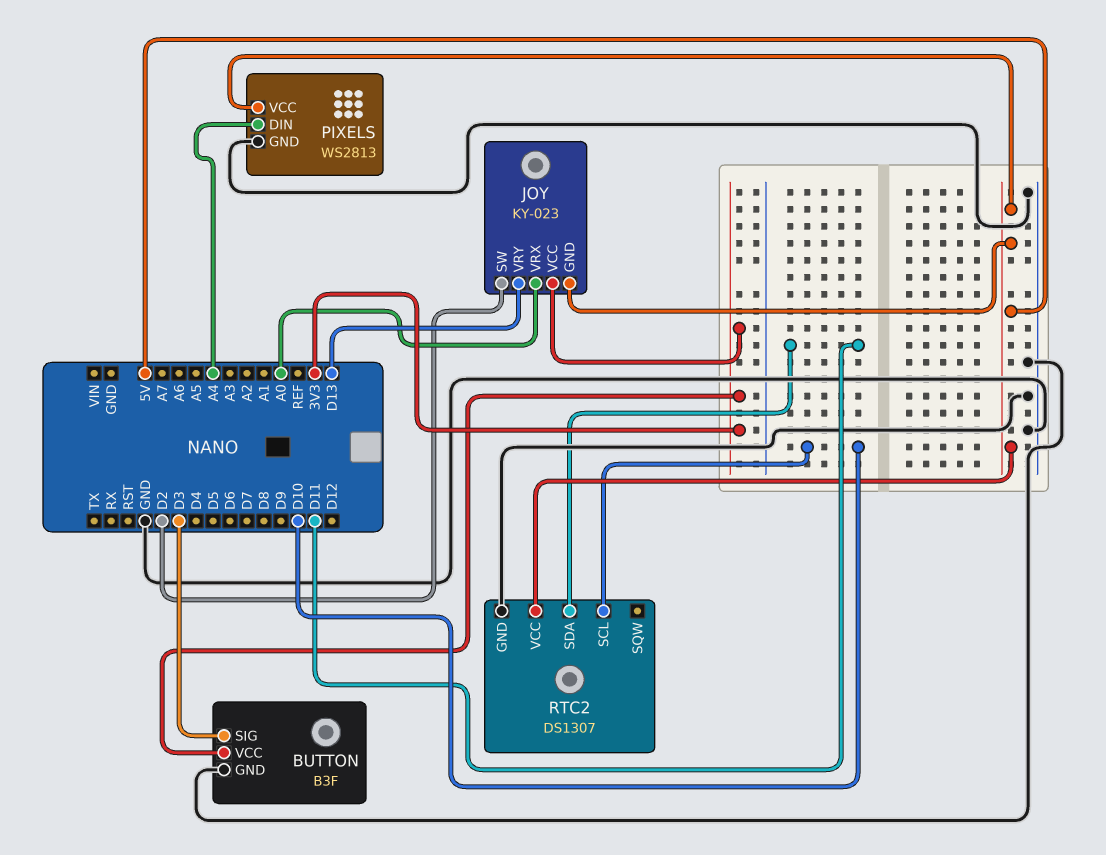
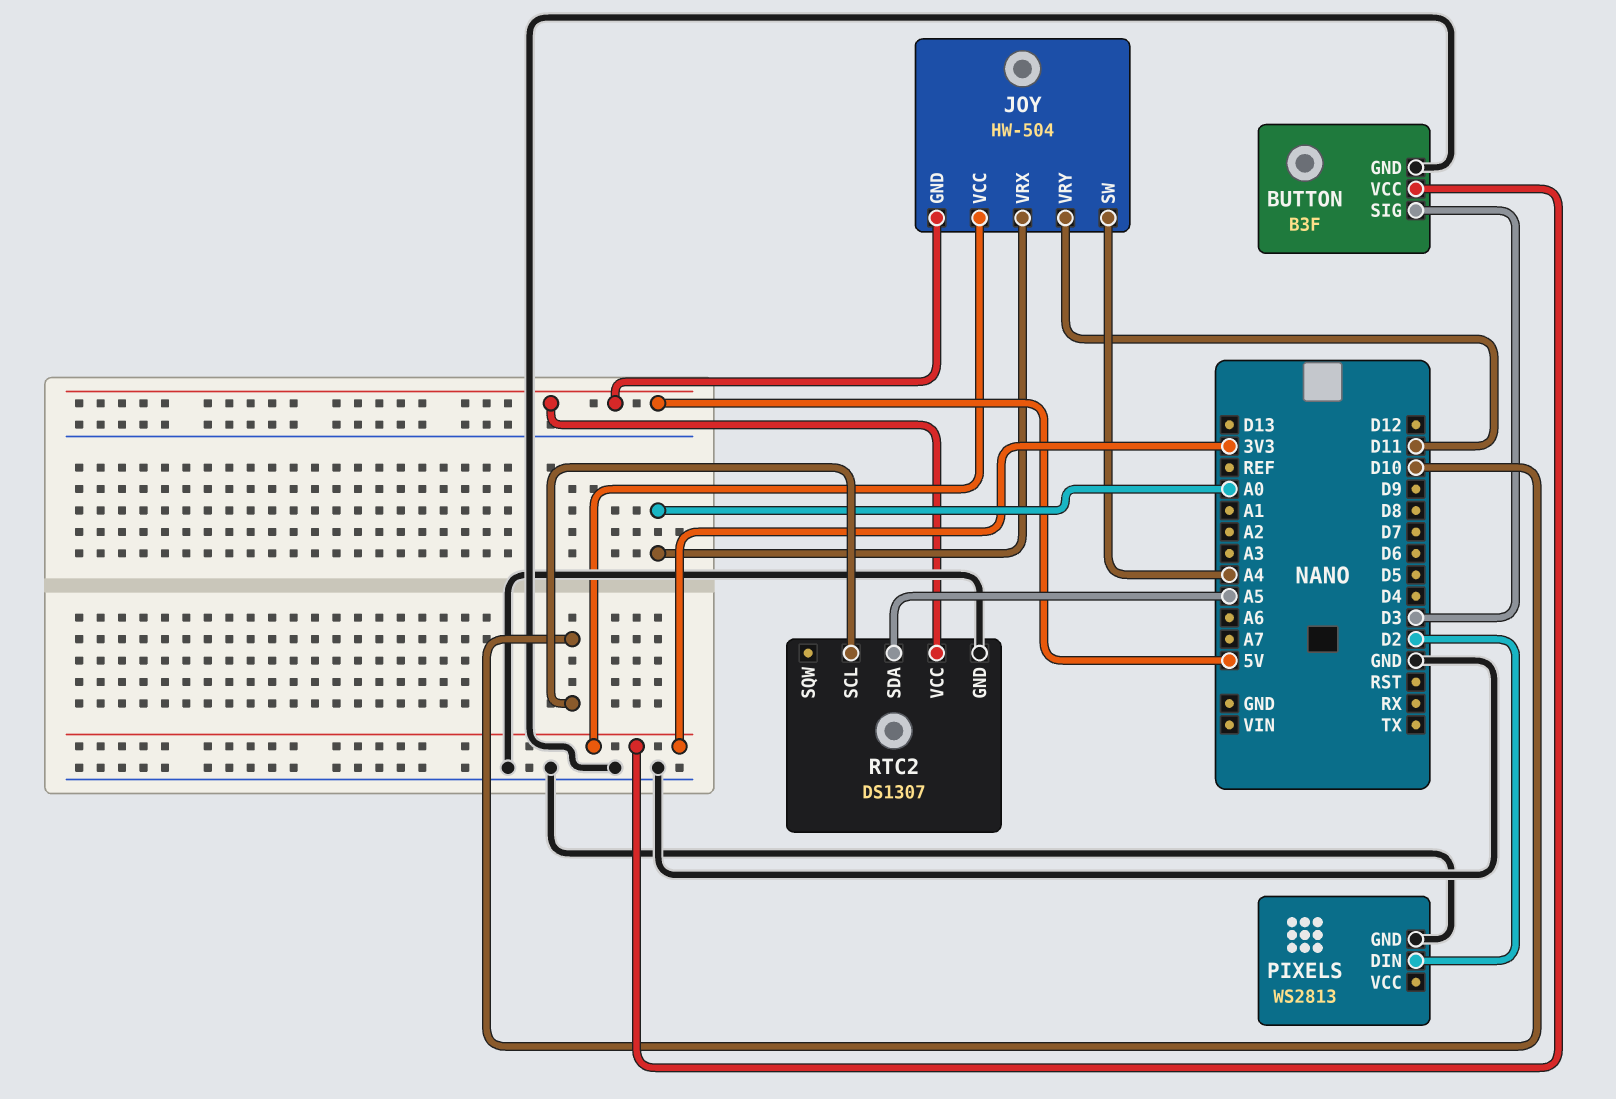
JOY: KY-023 -> HW-504
JOY pin SW: D2 -> A4
JOY pin VRY: D13 -> D11
PIXELS pin DIN: A4 -> D2
PIXELS pin VCC: 5V -> none
RTC2 pin SDA: D11 -> A5

